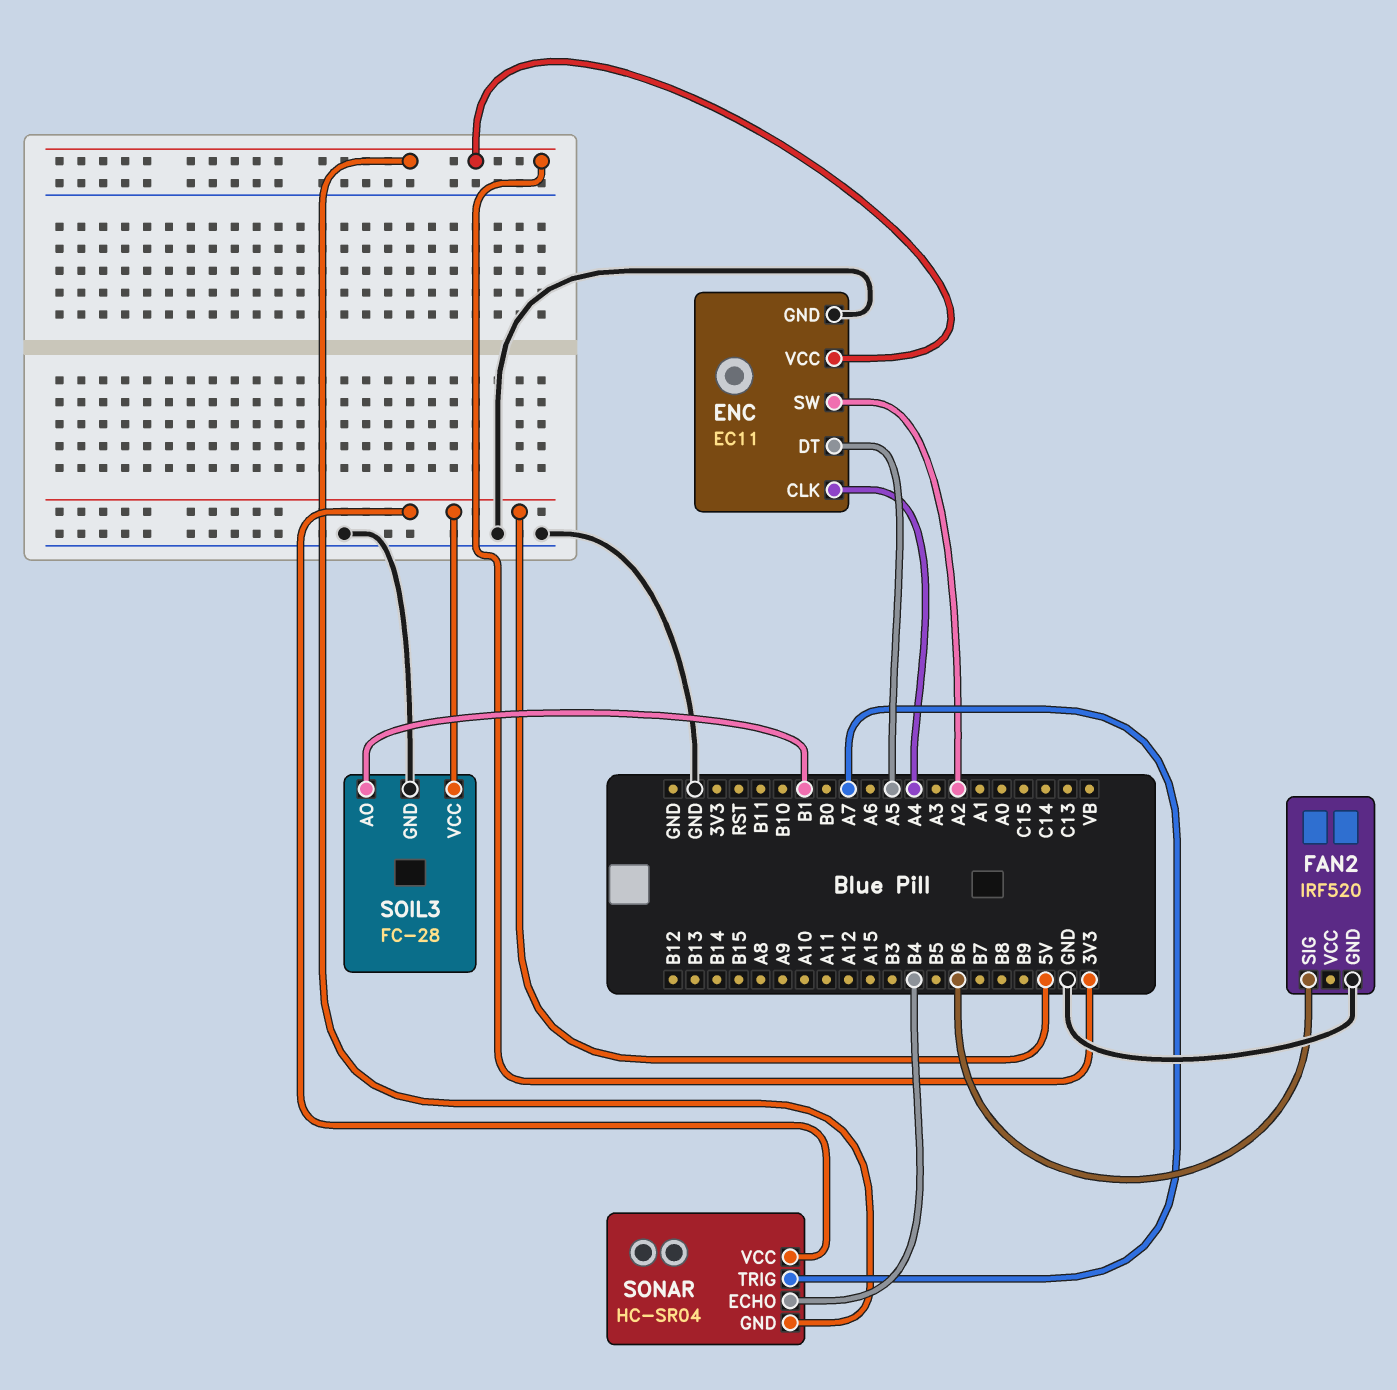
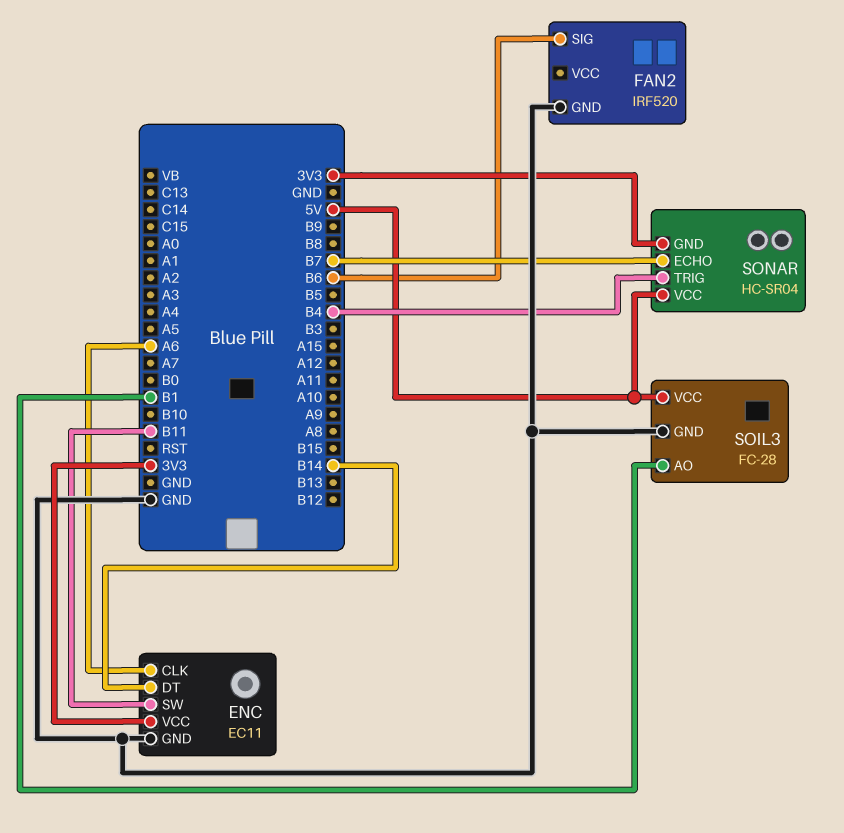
ENC pin CLK: A4 -> A6
ENC pin DT: A5 -> B14
ENC pin SW: A2 -> B11
SONAR pin ECHO: B4 -> B7
SONAR pin TRIG: A7 -> B4

